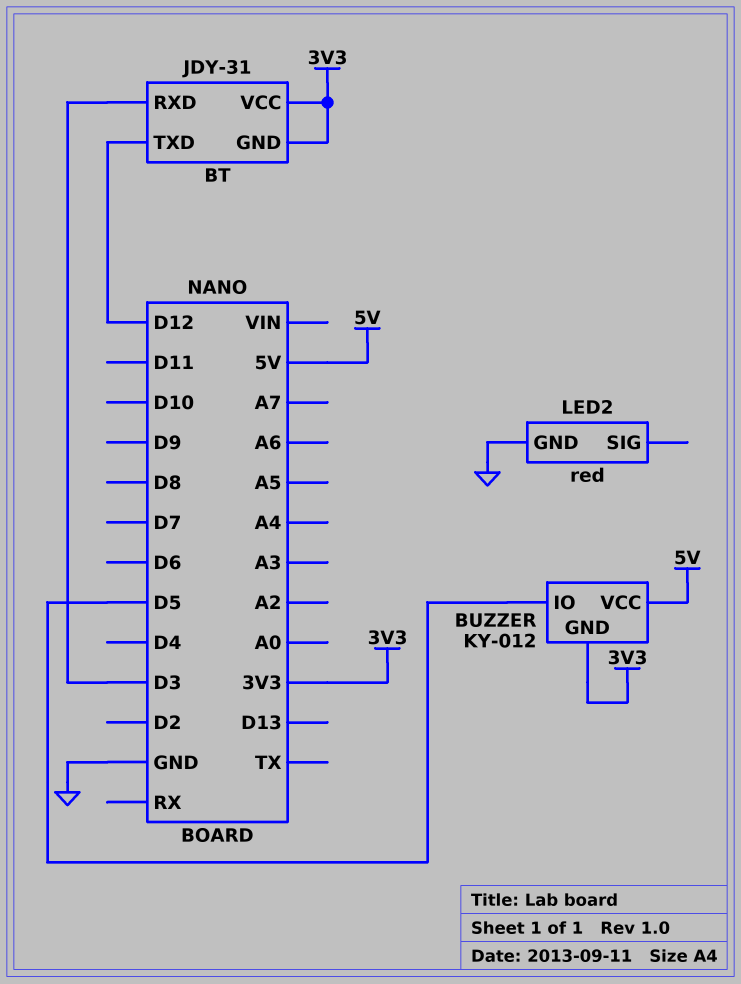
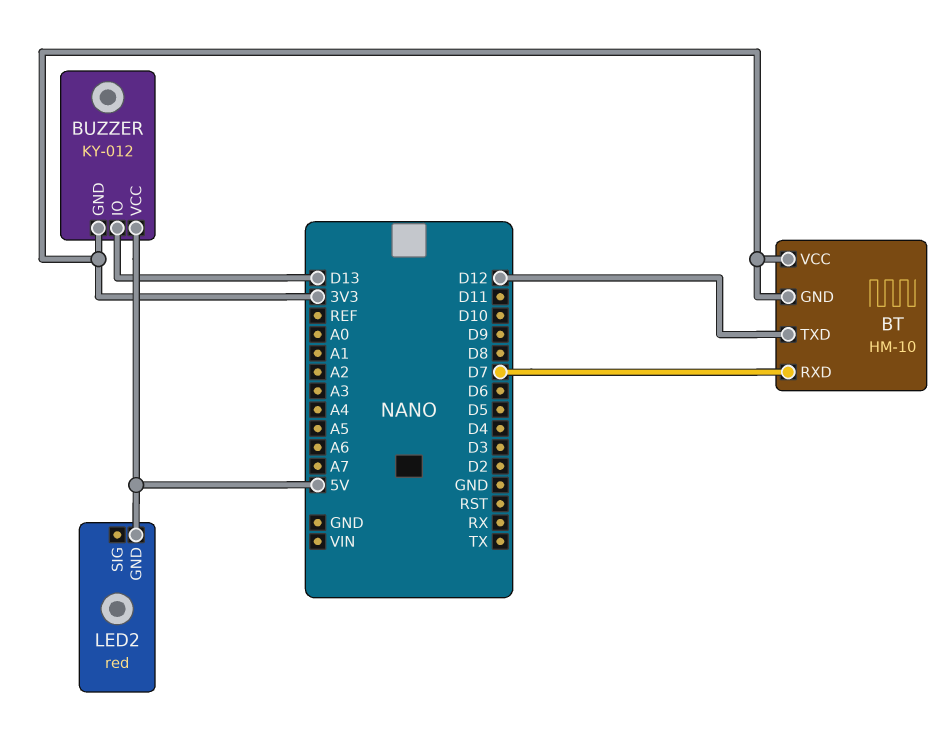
BT: JDY-31 -> HM-10
BT pin RXD: D3 -> D7
BUZZER pin IO: D5 -> D13
LED2 pin GND: GND -> 5V

